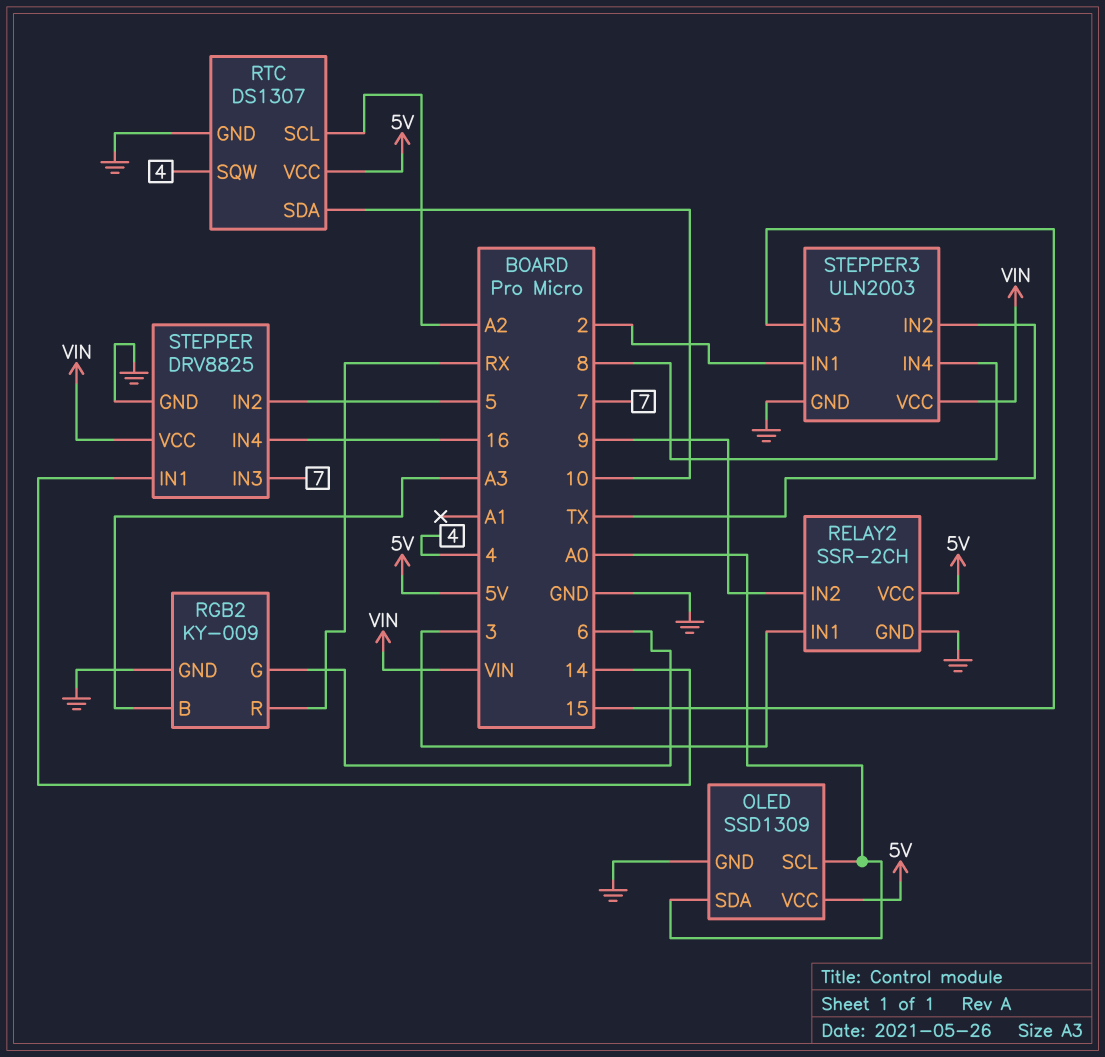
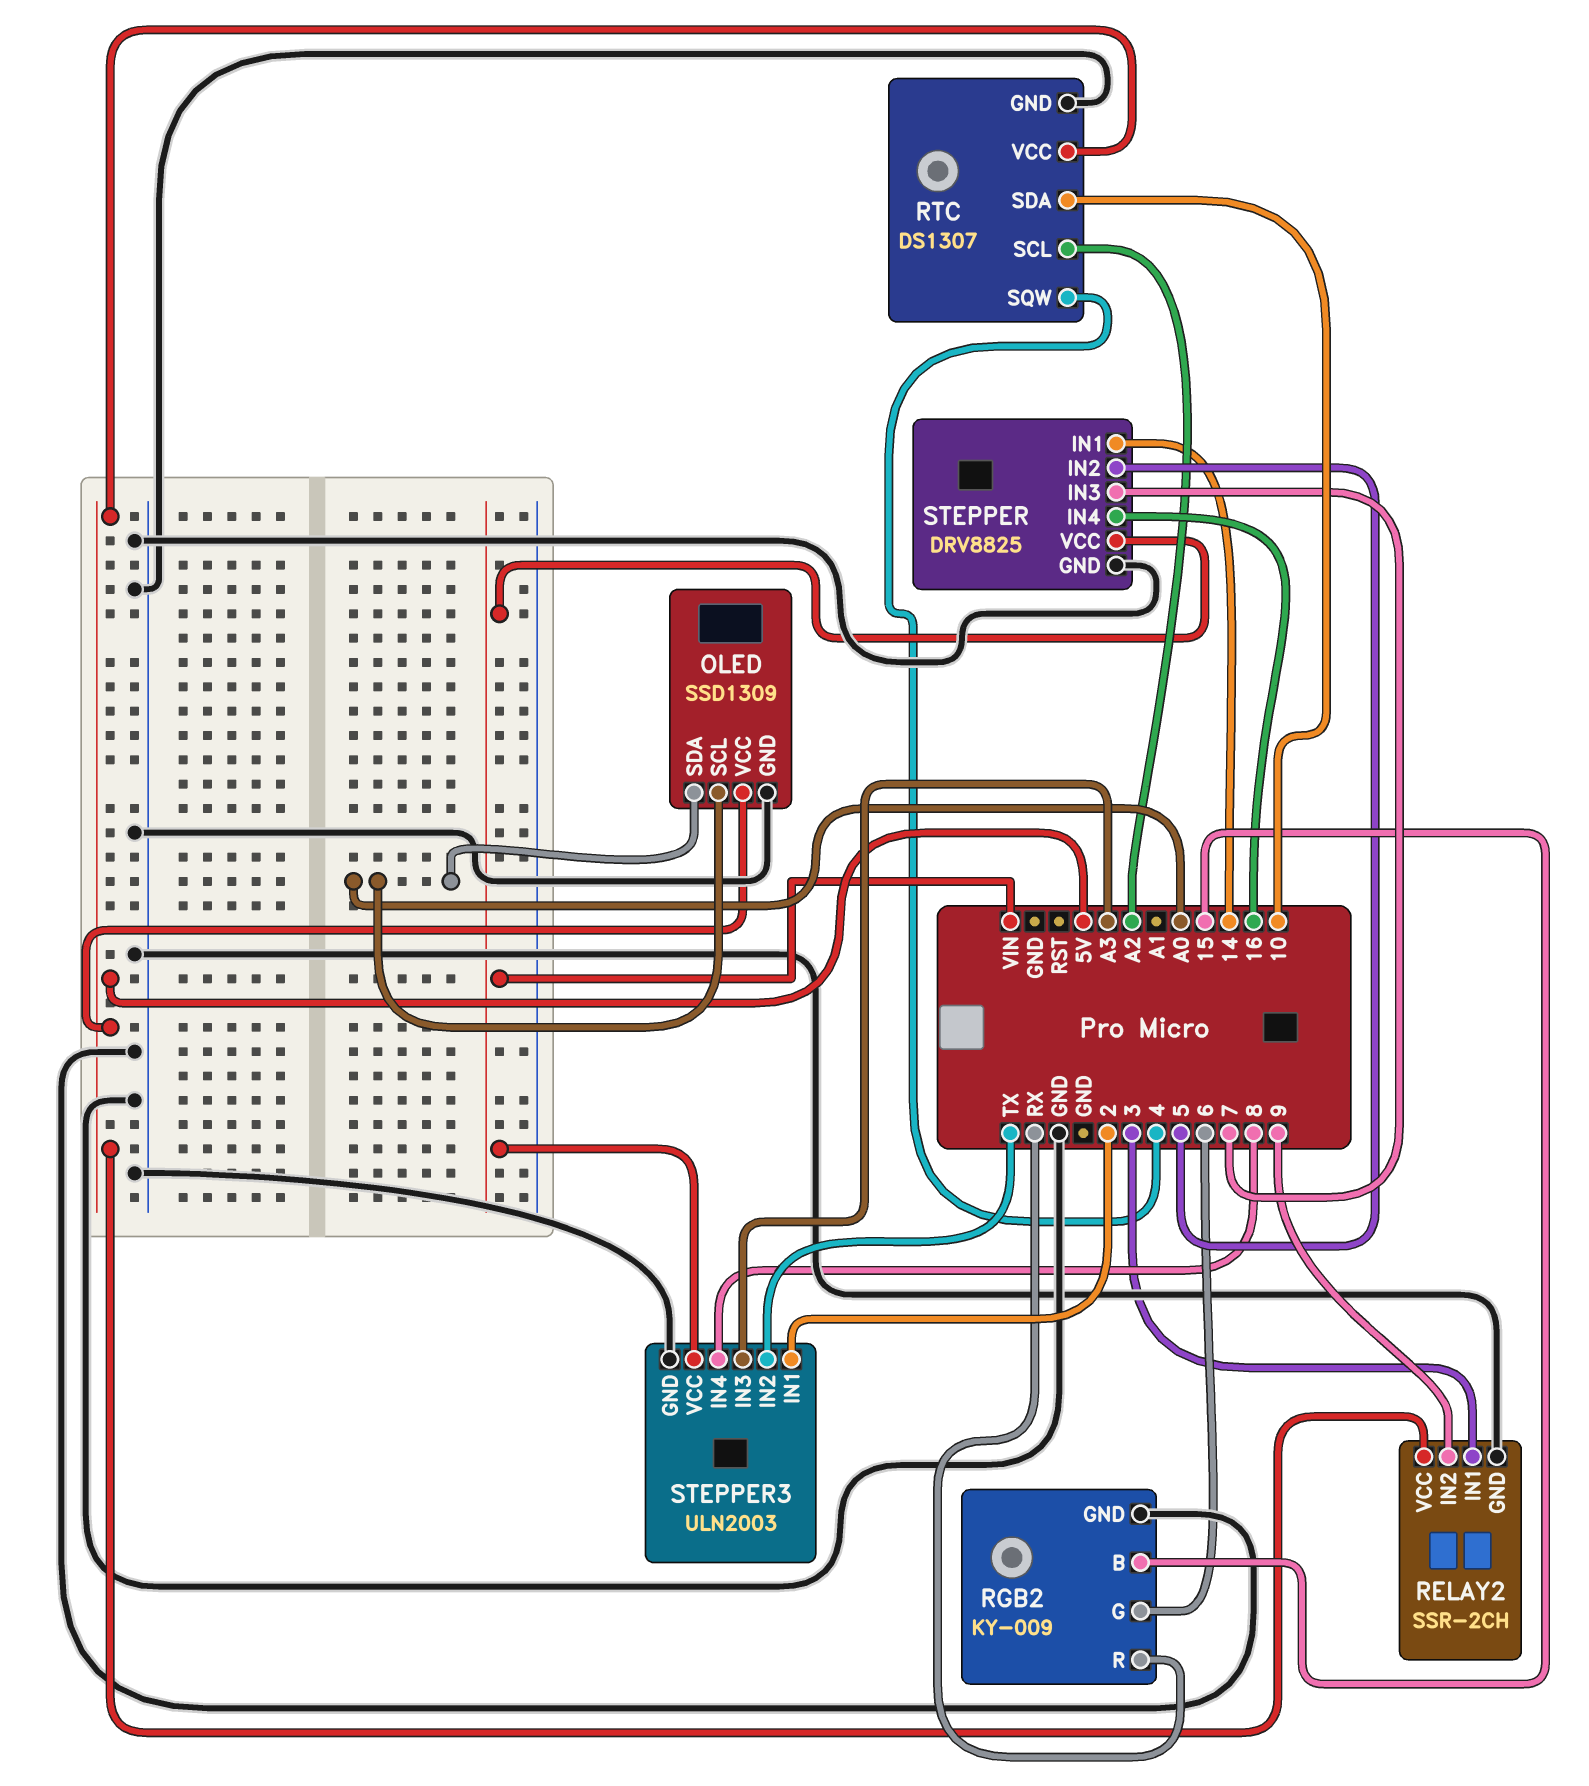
RGB2 pin B: A3 -> 15
STEPPER3 pin IN3: 15 -> A3

